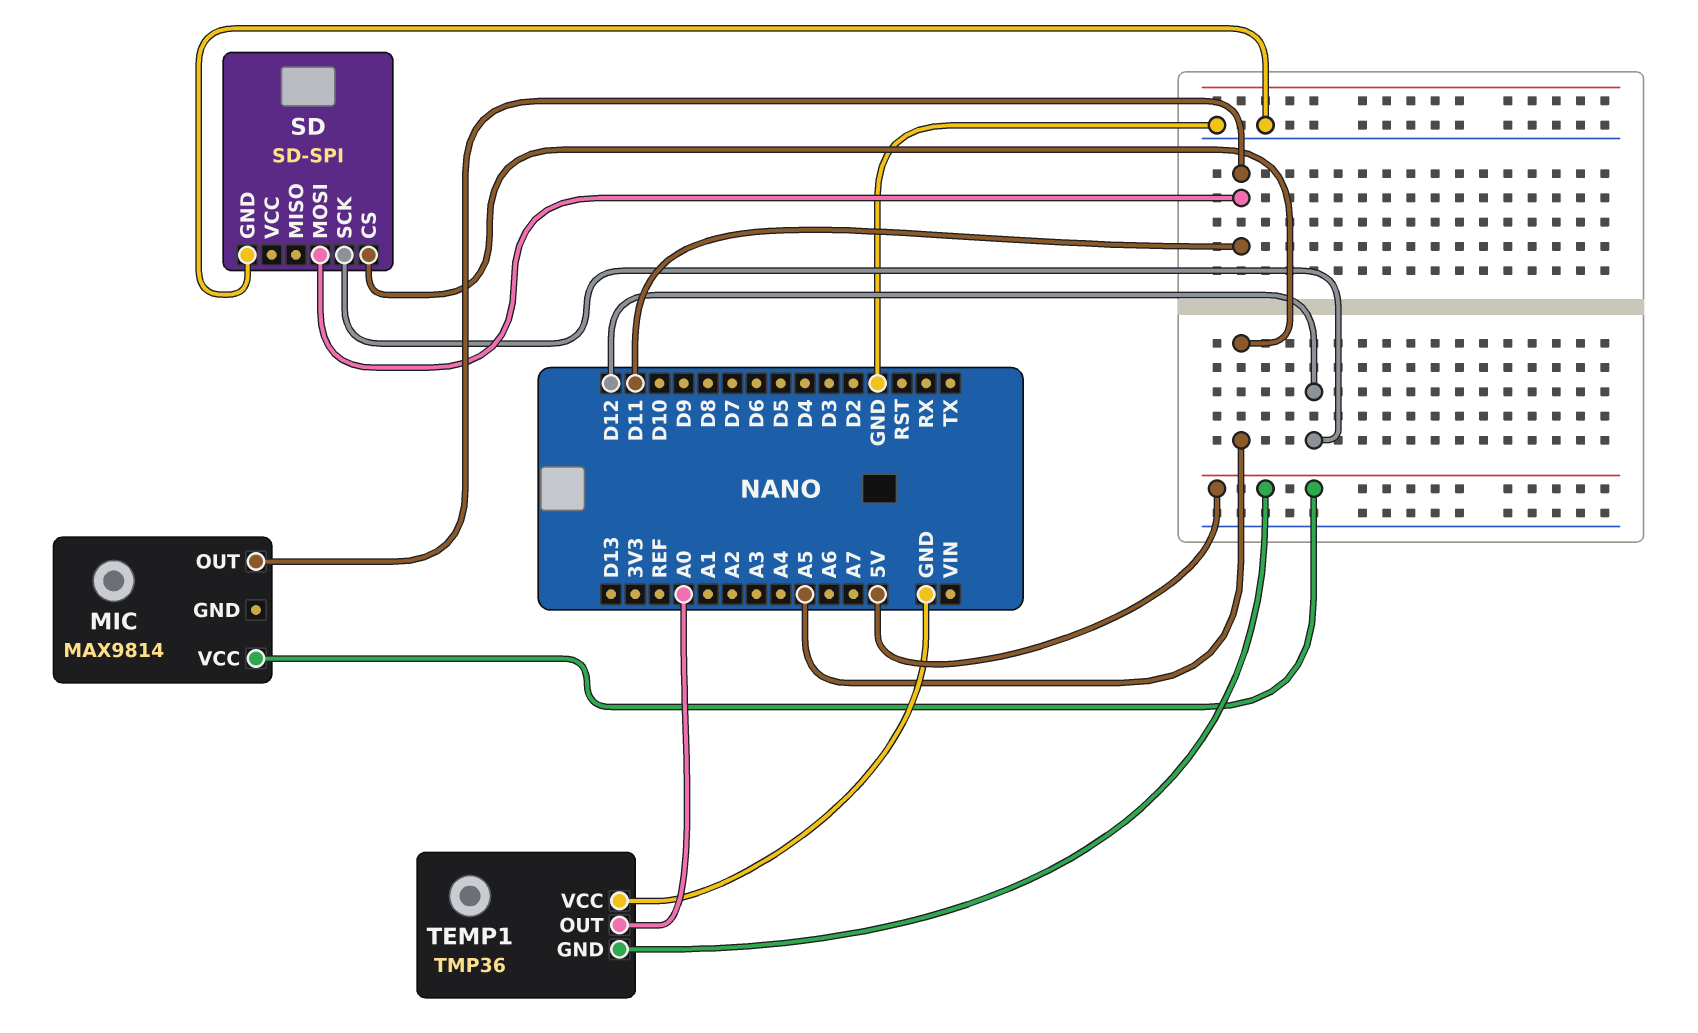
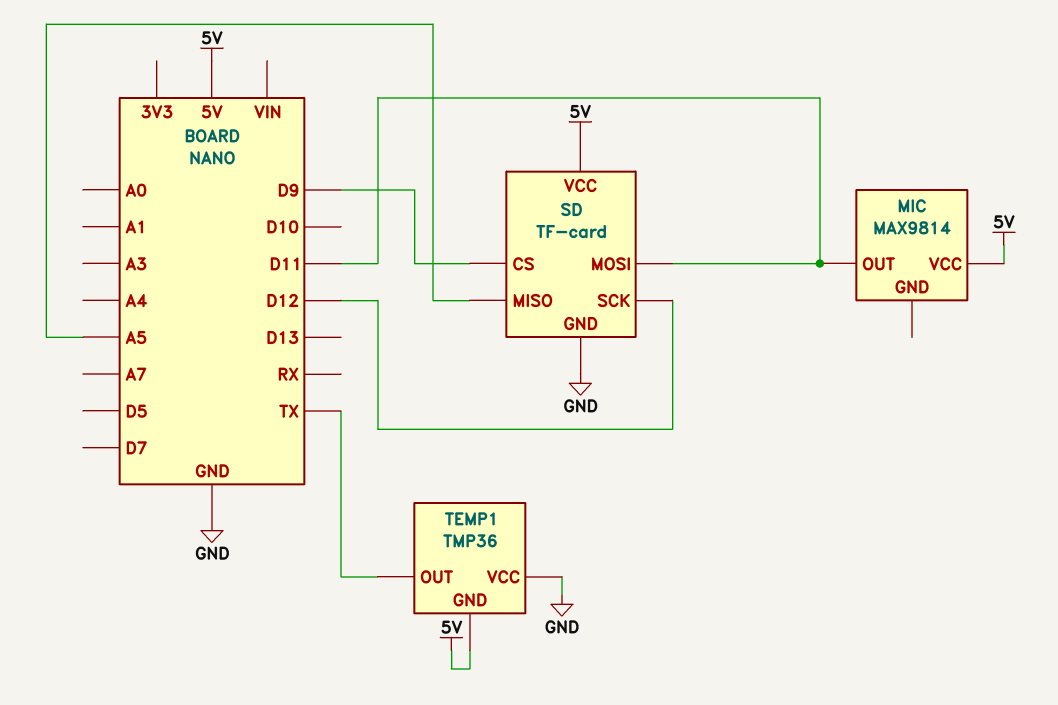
SD: SD-SPI -> TF-card
SD pin CS: A5 -> D9
SD pin MISO: none -> A5
SD pin VCC: none -> 5V
TEMP1 pin OUT: A0 -> TX

